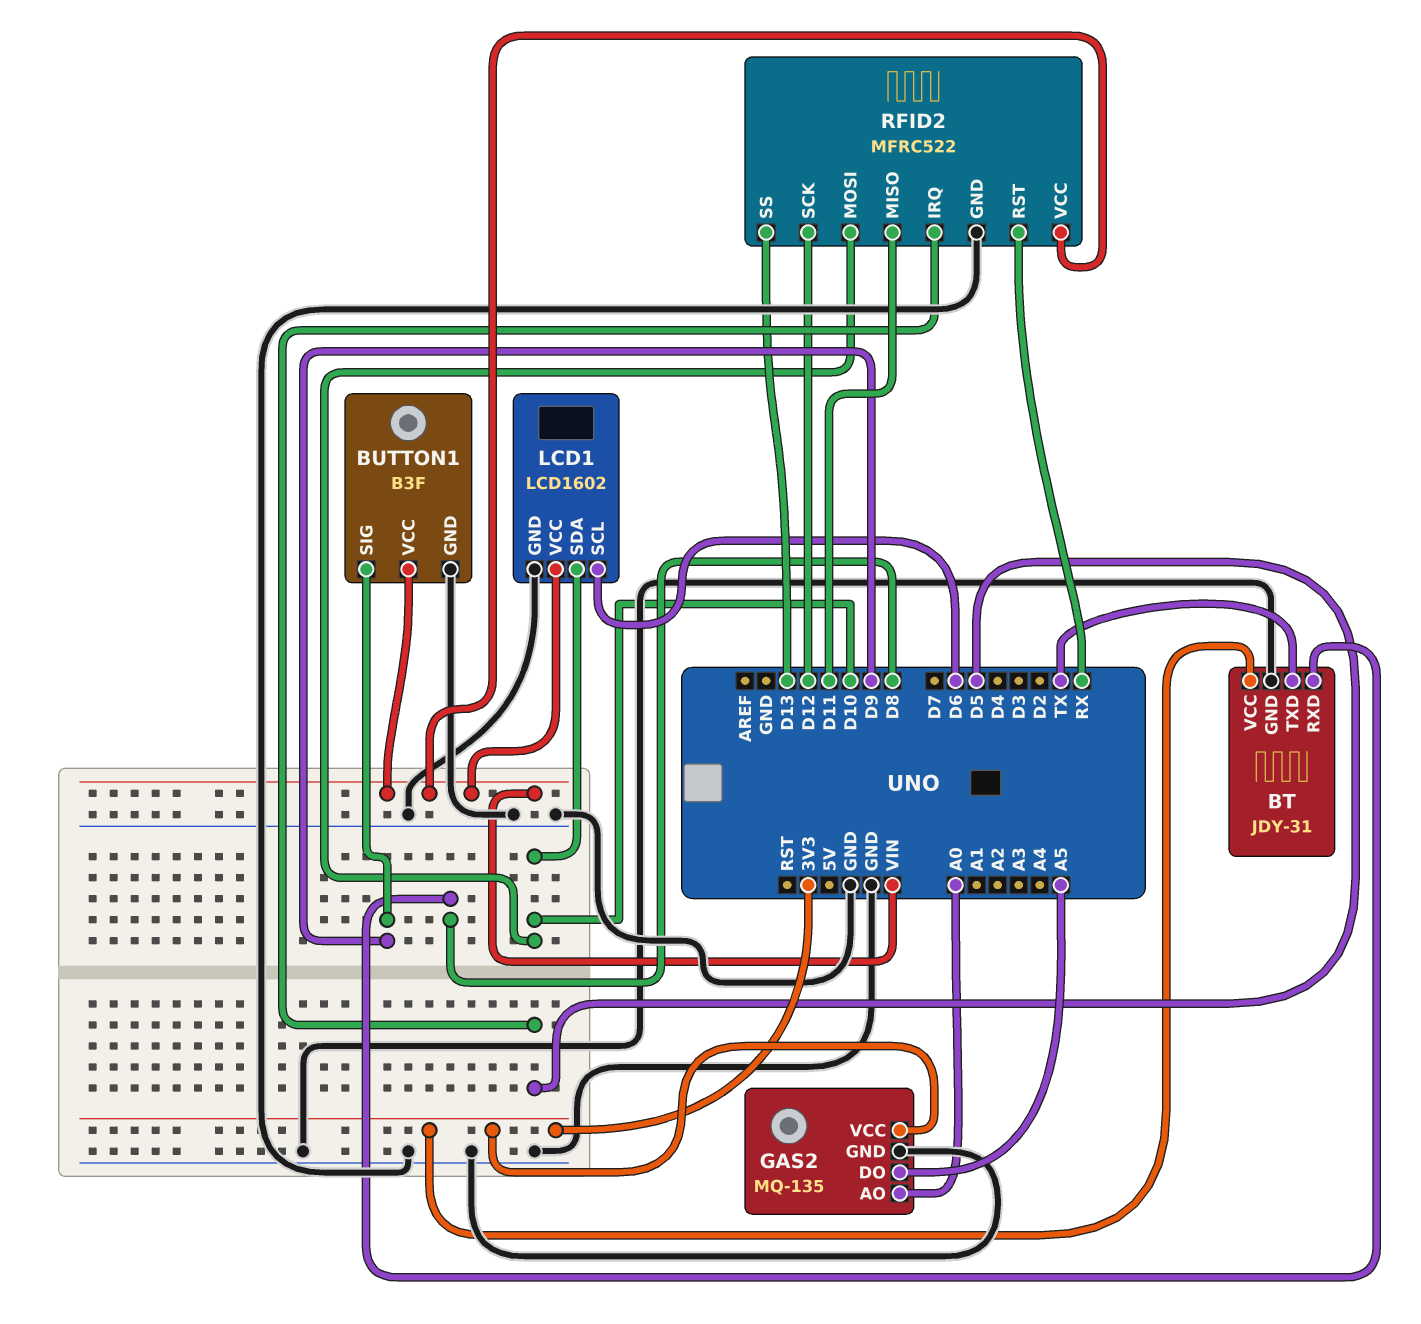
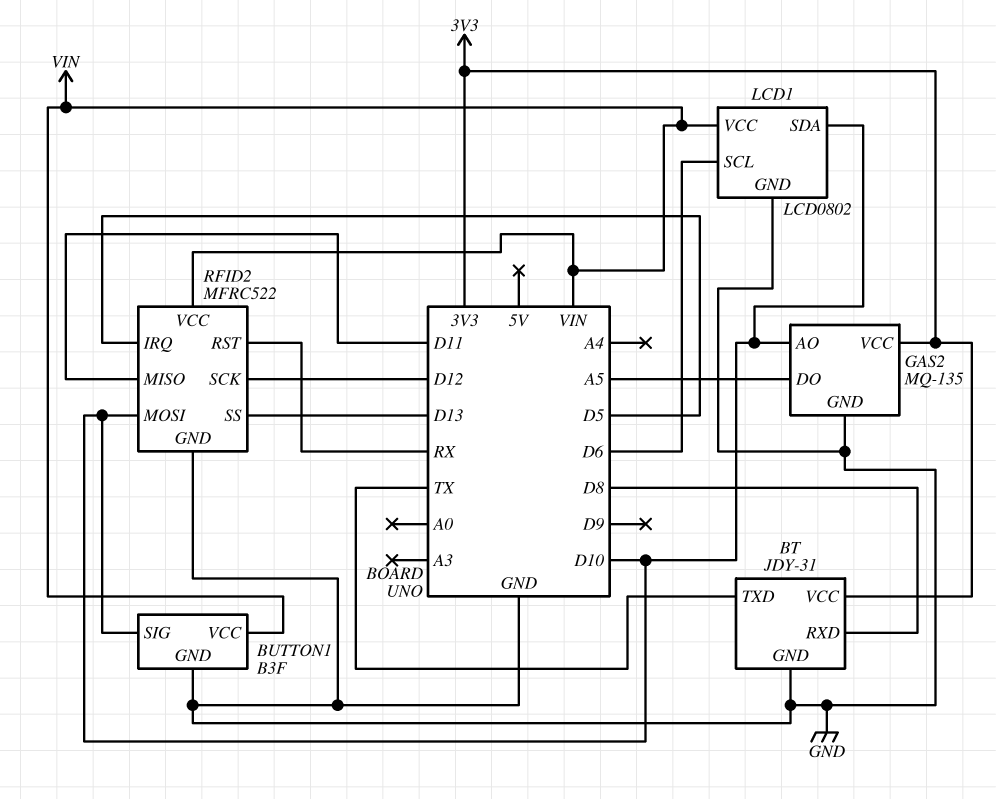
BUTTON1 pin SIG: D9 -> D10
GAS2 pin AO: A0 -> D10
LCD1: LCD1602 -> LCD0802

